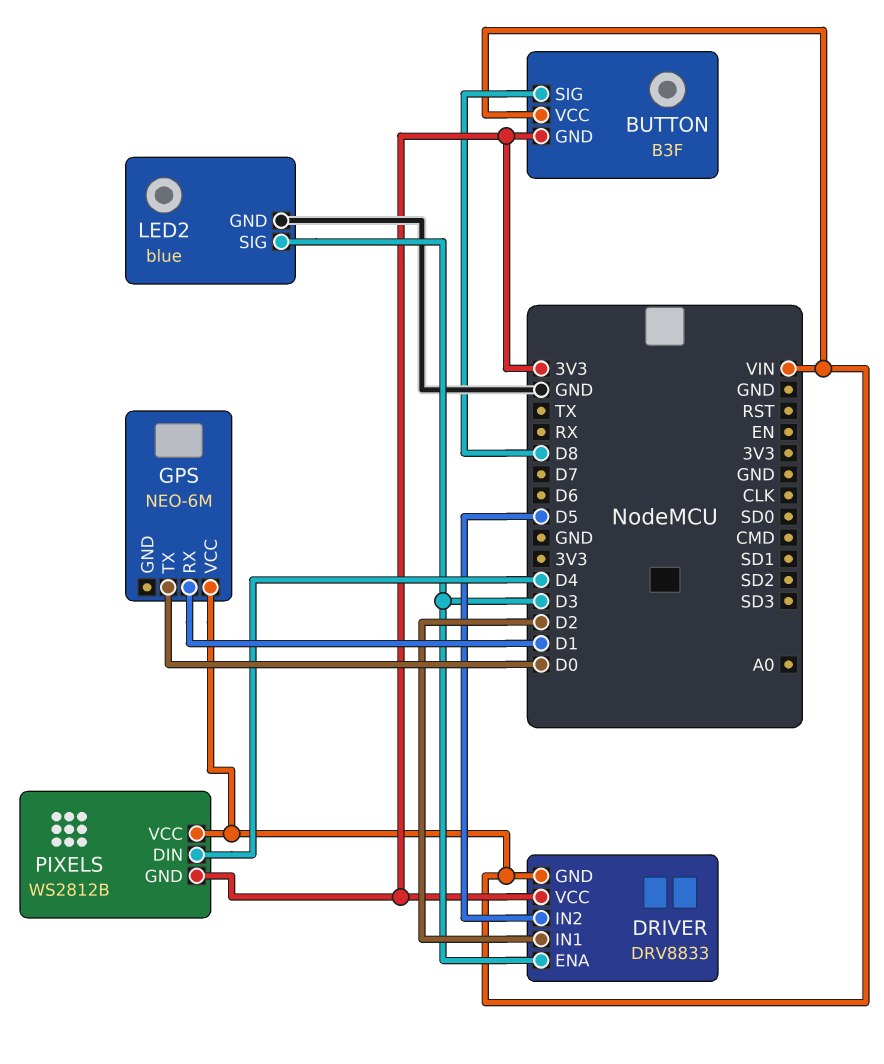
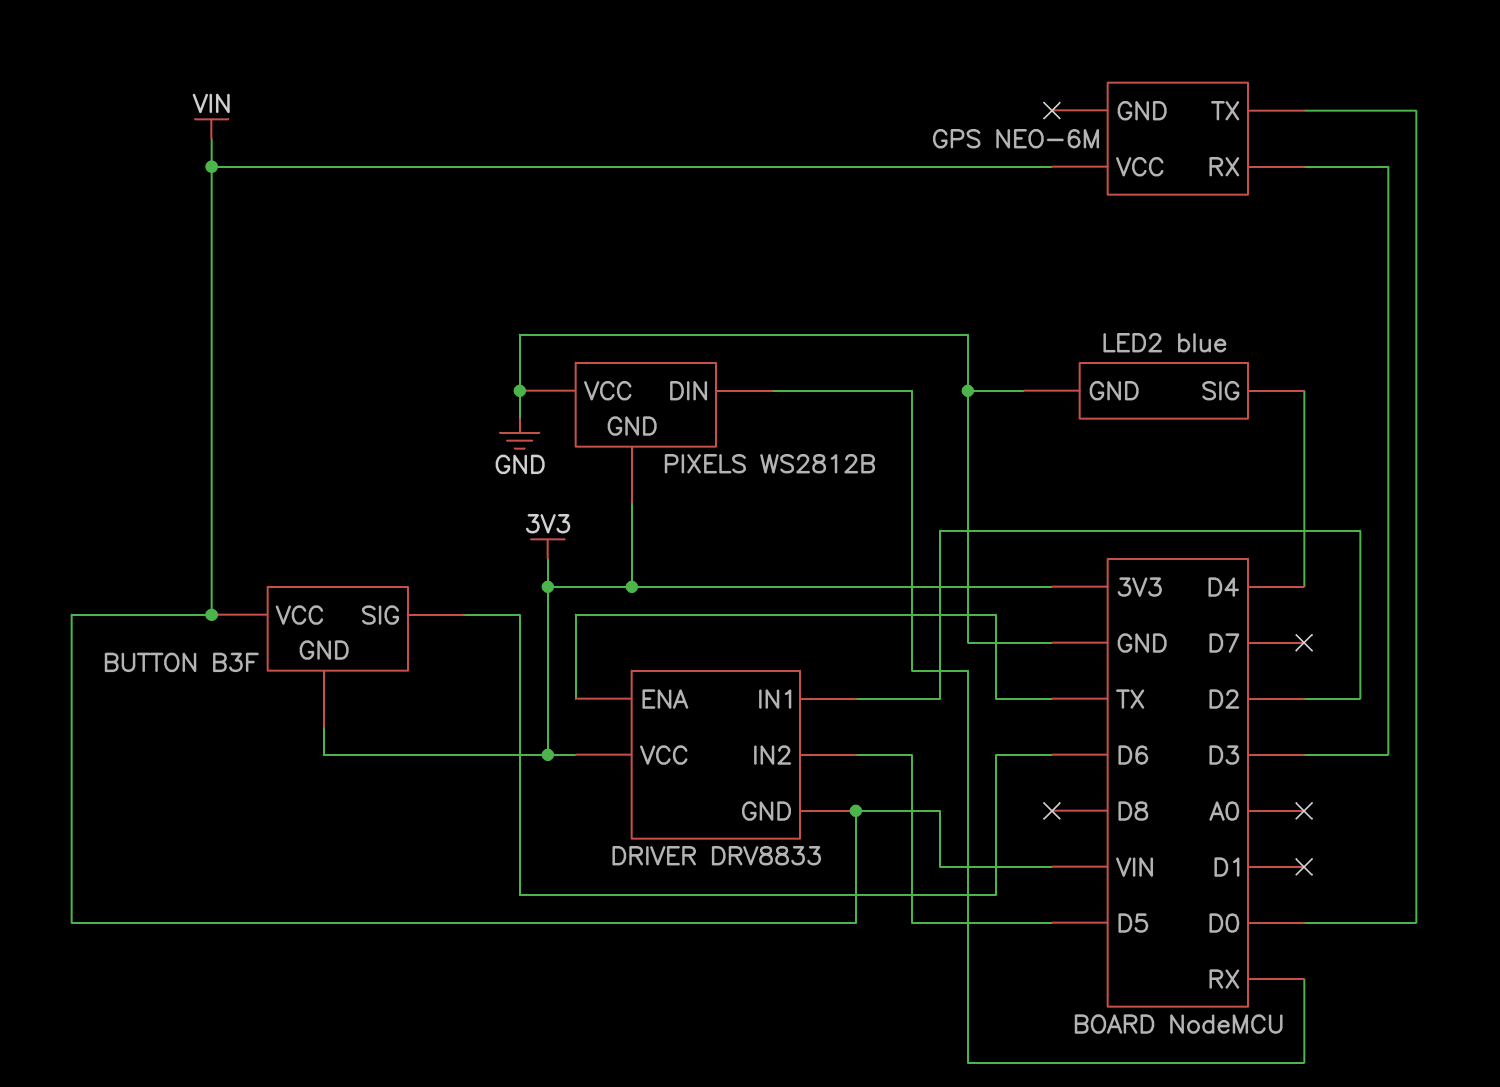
BUTTON pin SIG: D8 -> D6
DRIVER pin ENA: D3 -> TX
GPS pin RX: D1 -> D3
LED2 pin SIG: D3 -> D4
PIXELS pin DIN: D4 -> RX
PIXELS pin VCC: VIN -> GND

